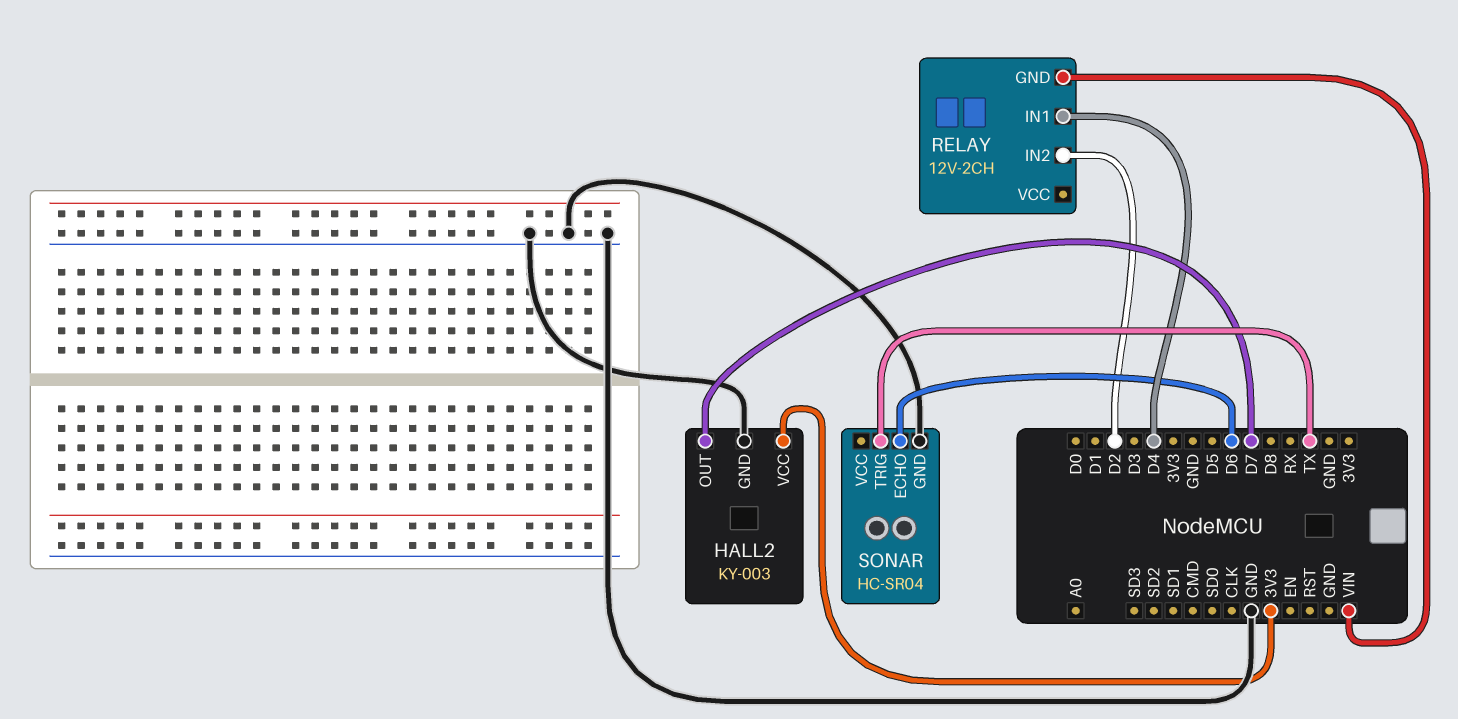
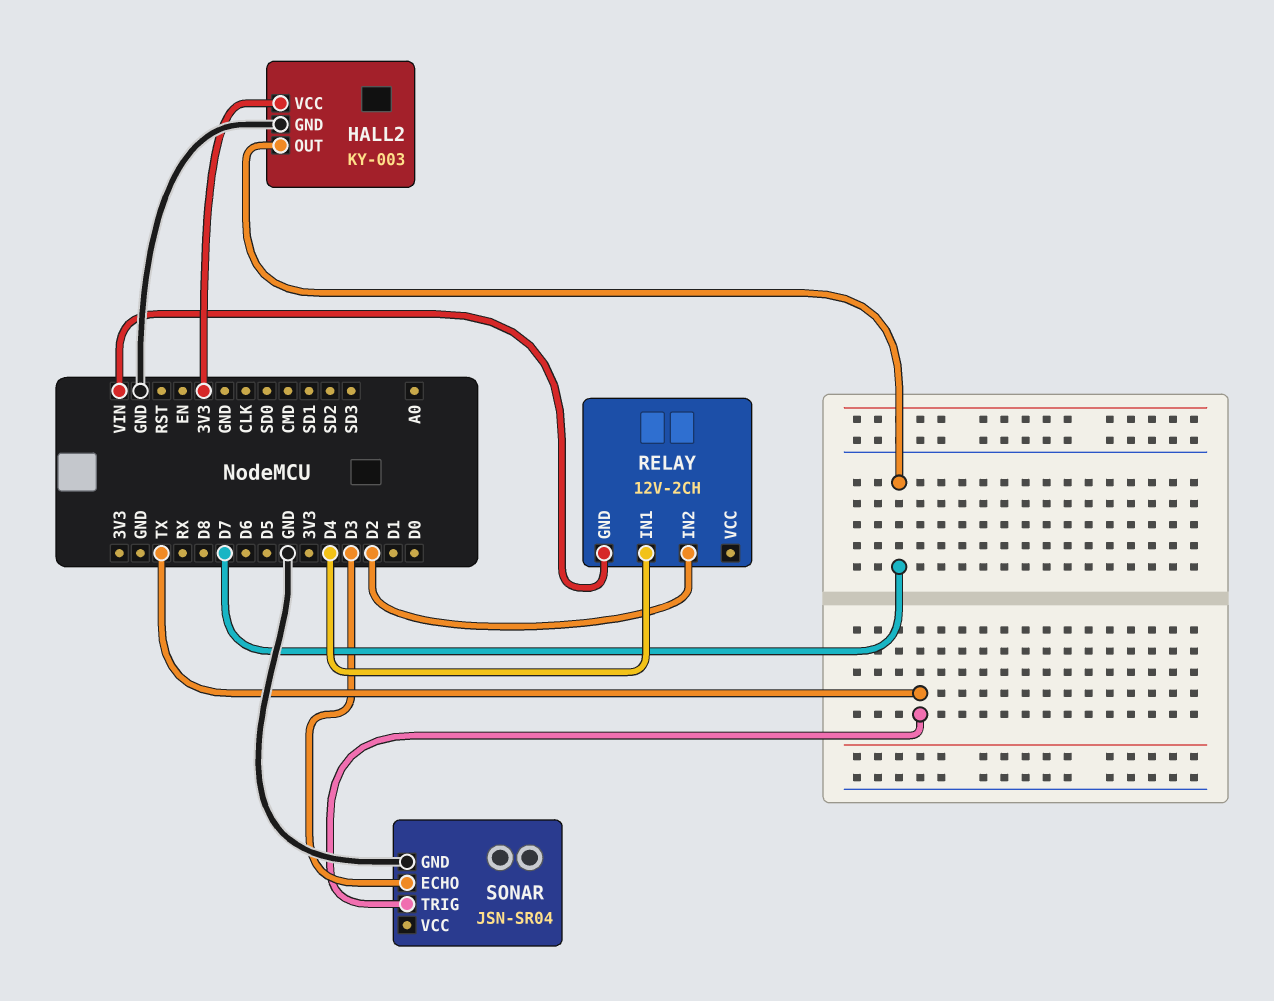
SONAR: HC-SR04 -> JSN-SR04
SONAR pin ECHO: D6 -> D3

